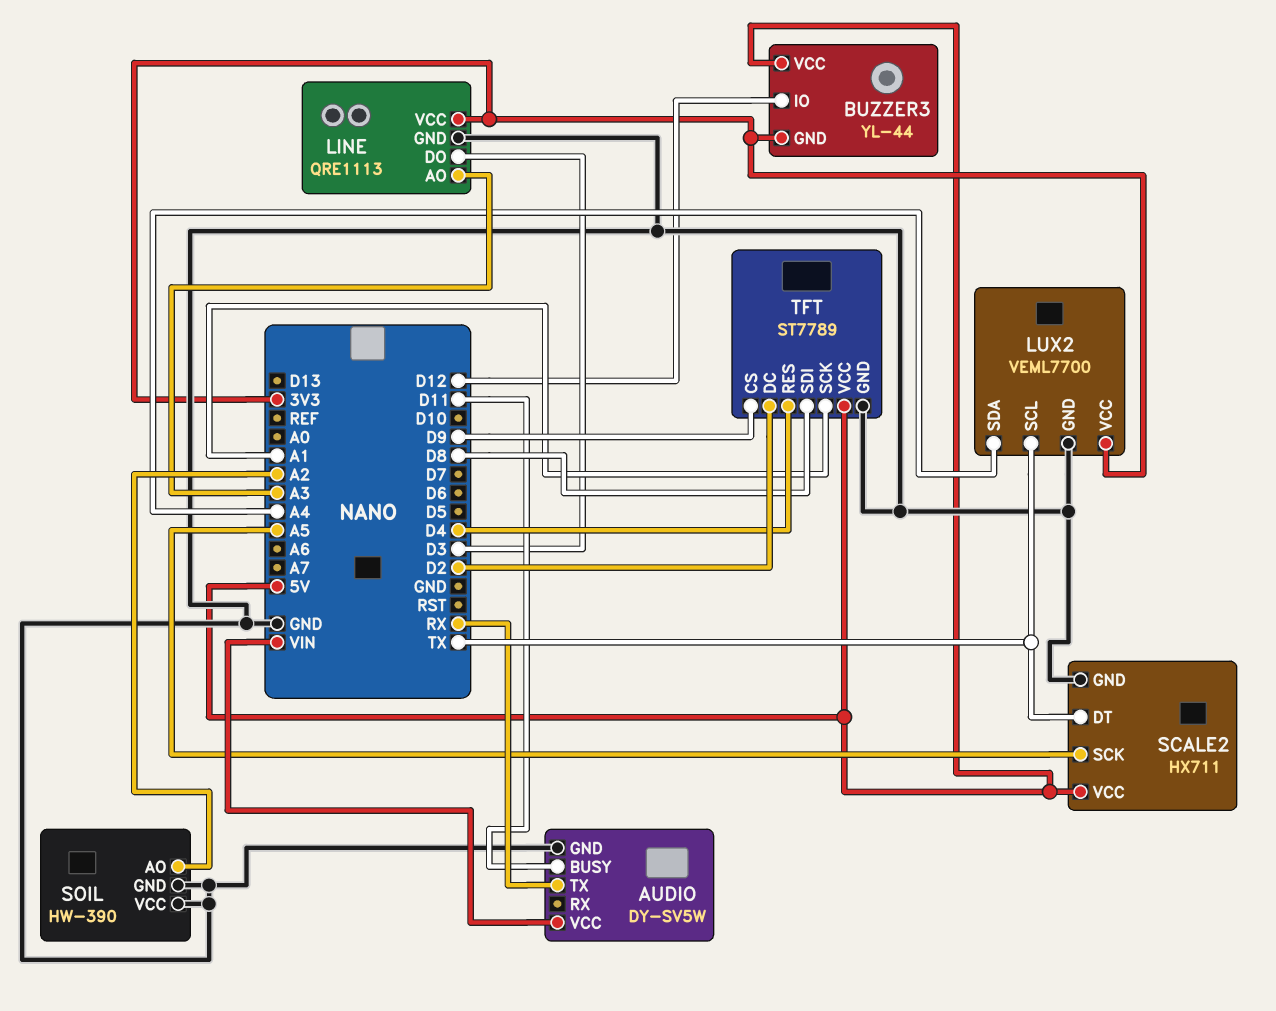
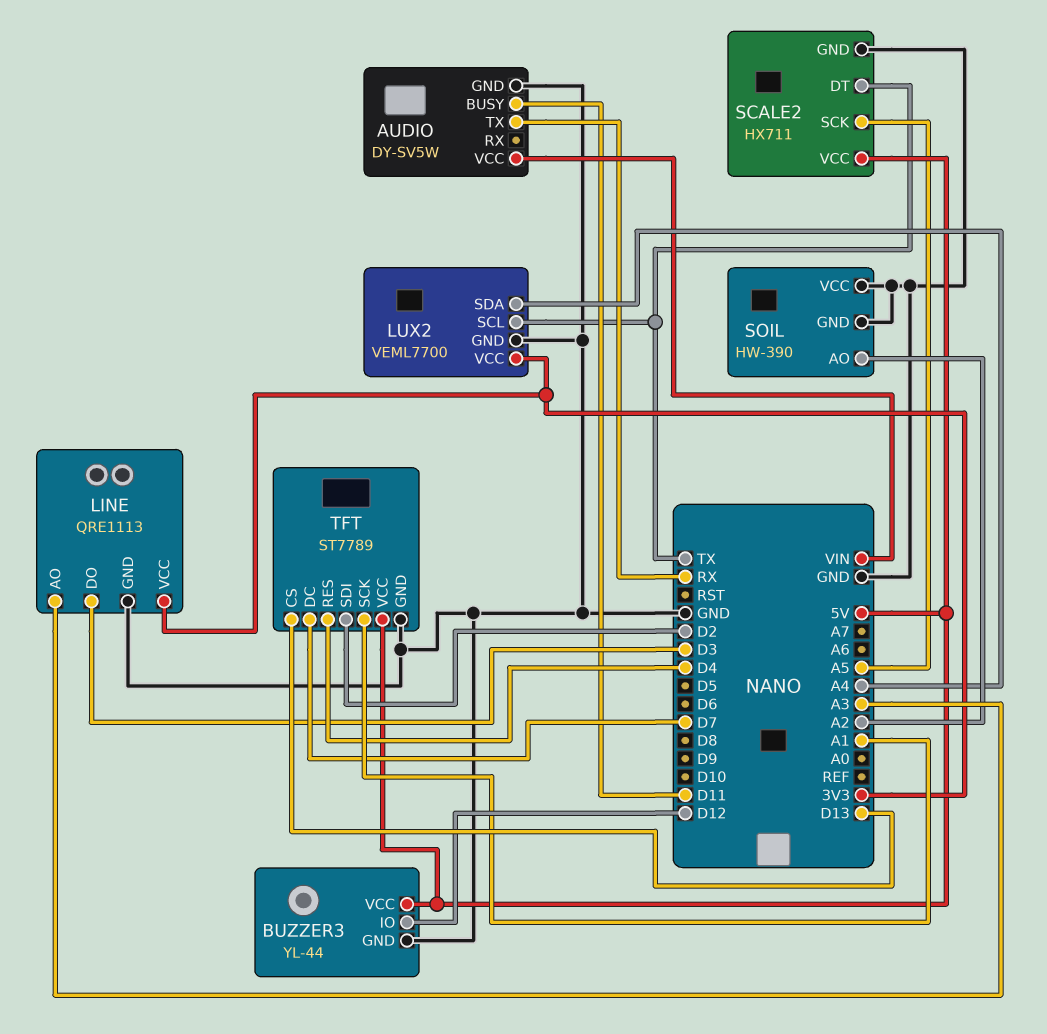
BUZZER3 pin GND: 3V3 -> GND
TFT pin CS: D9 -> D13
TFT pin DC: D2 -> D7
TFT pin SDI: D8 -> D2

